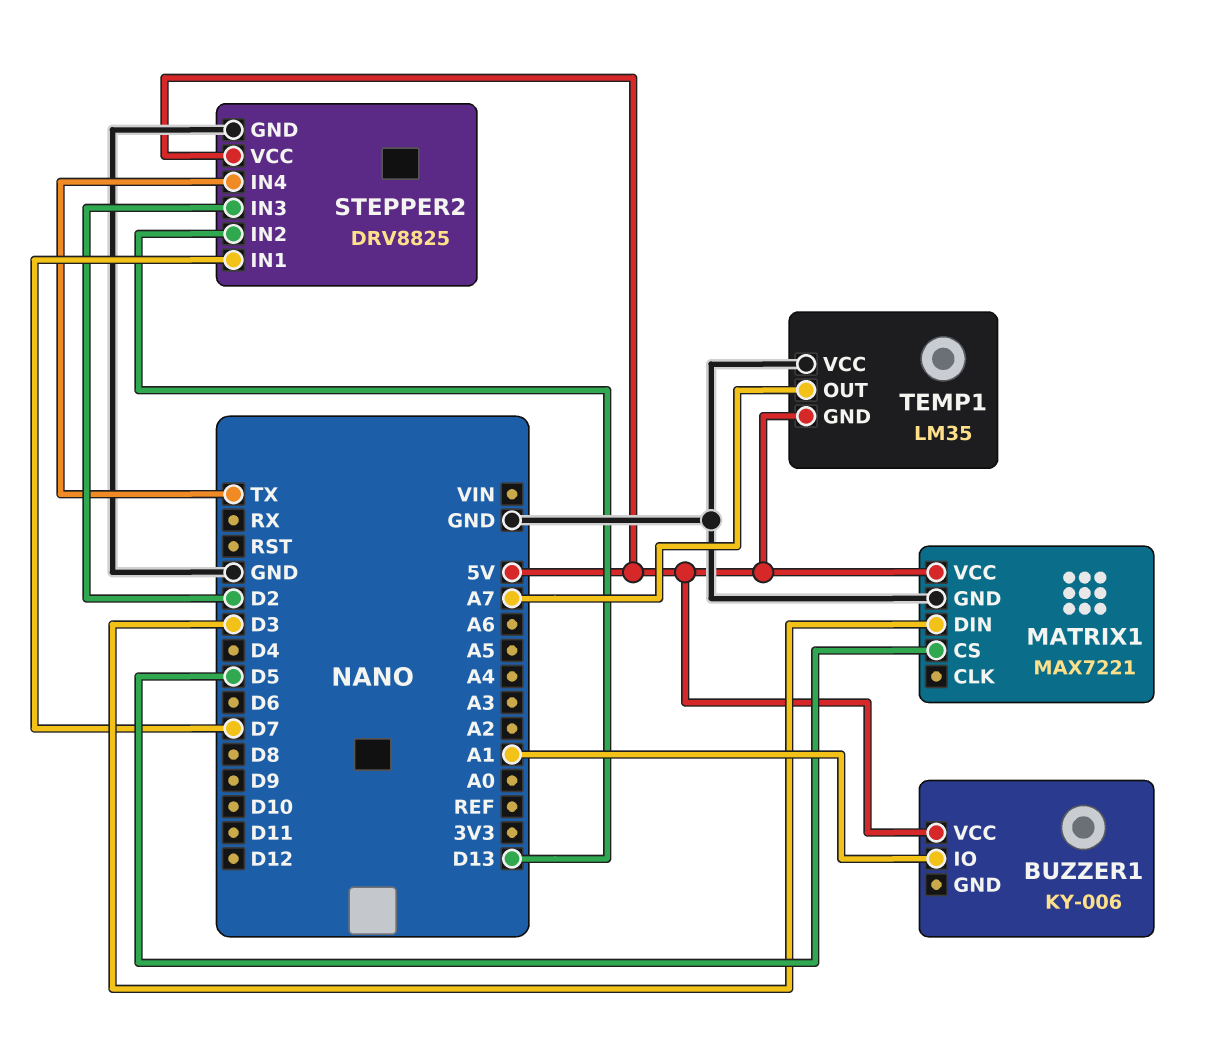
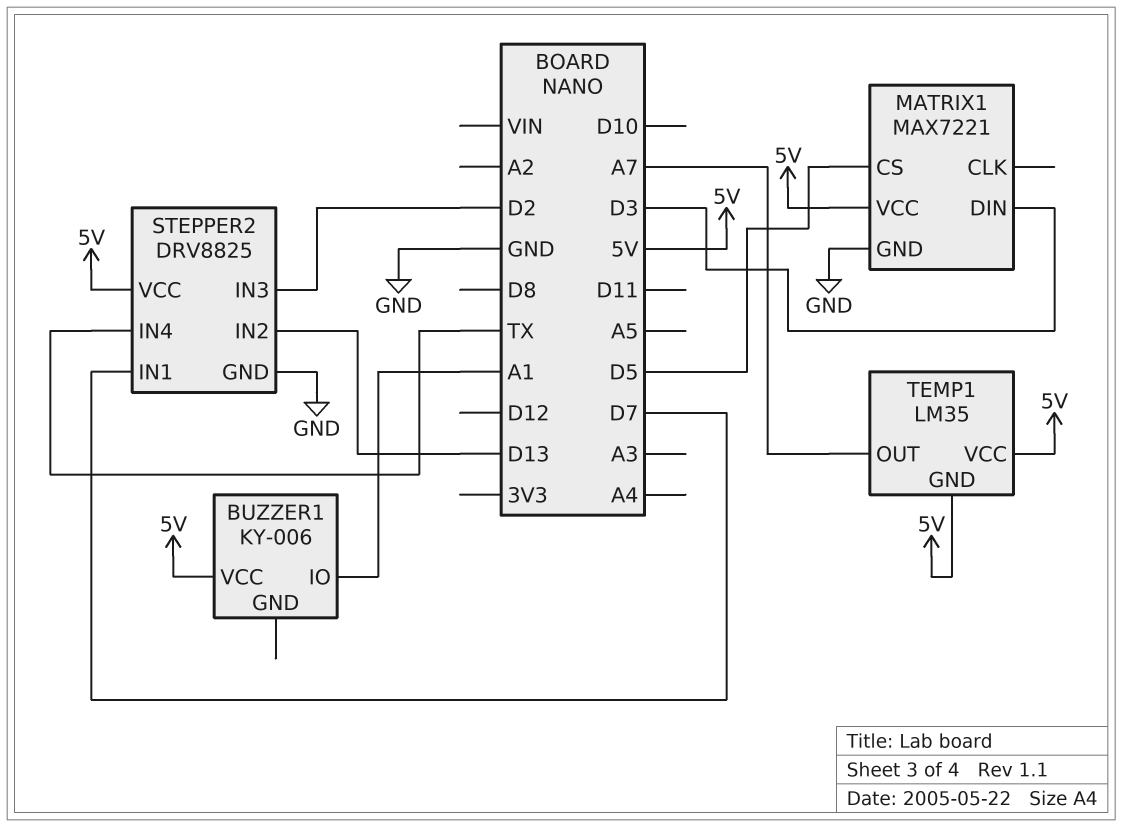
TEMP1 pin VCC: GND -> 5V

